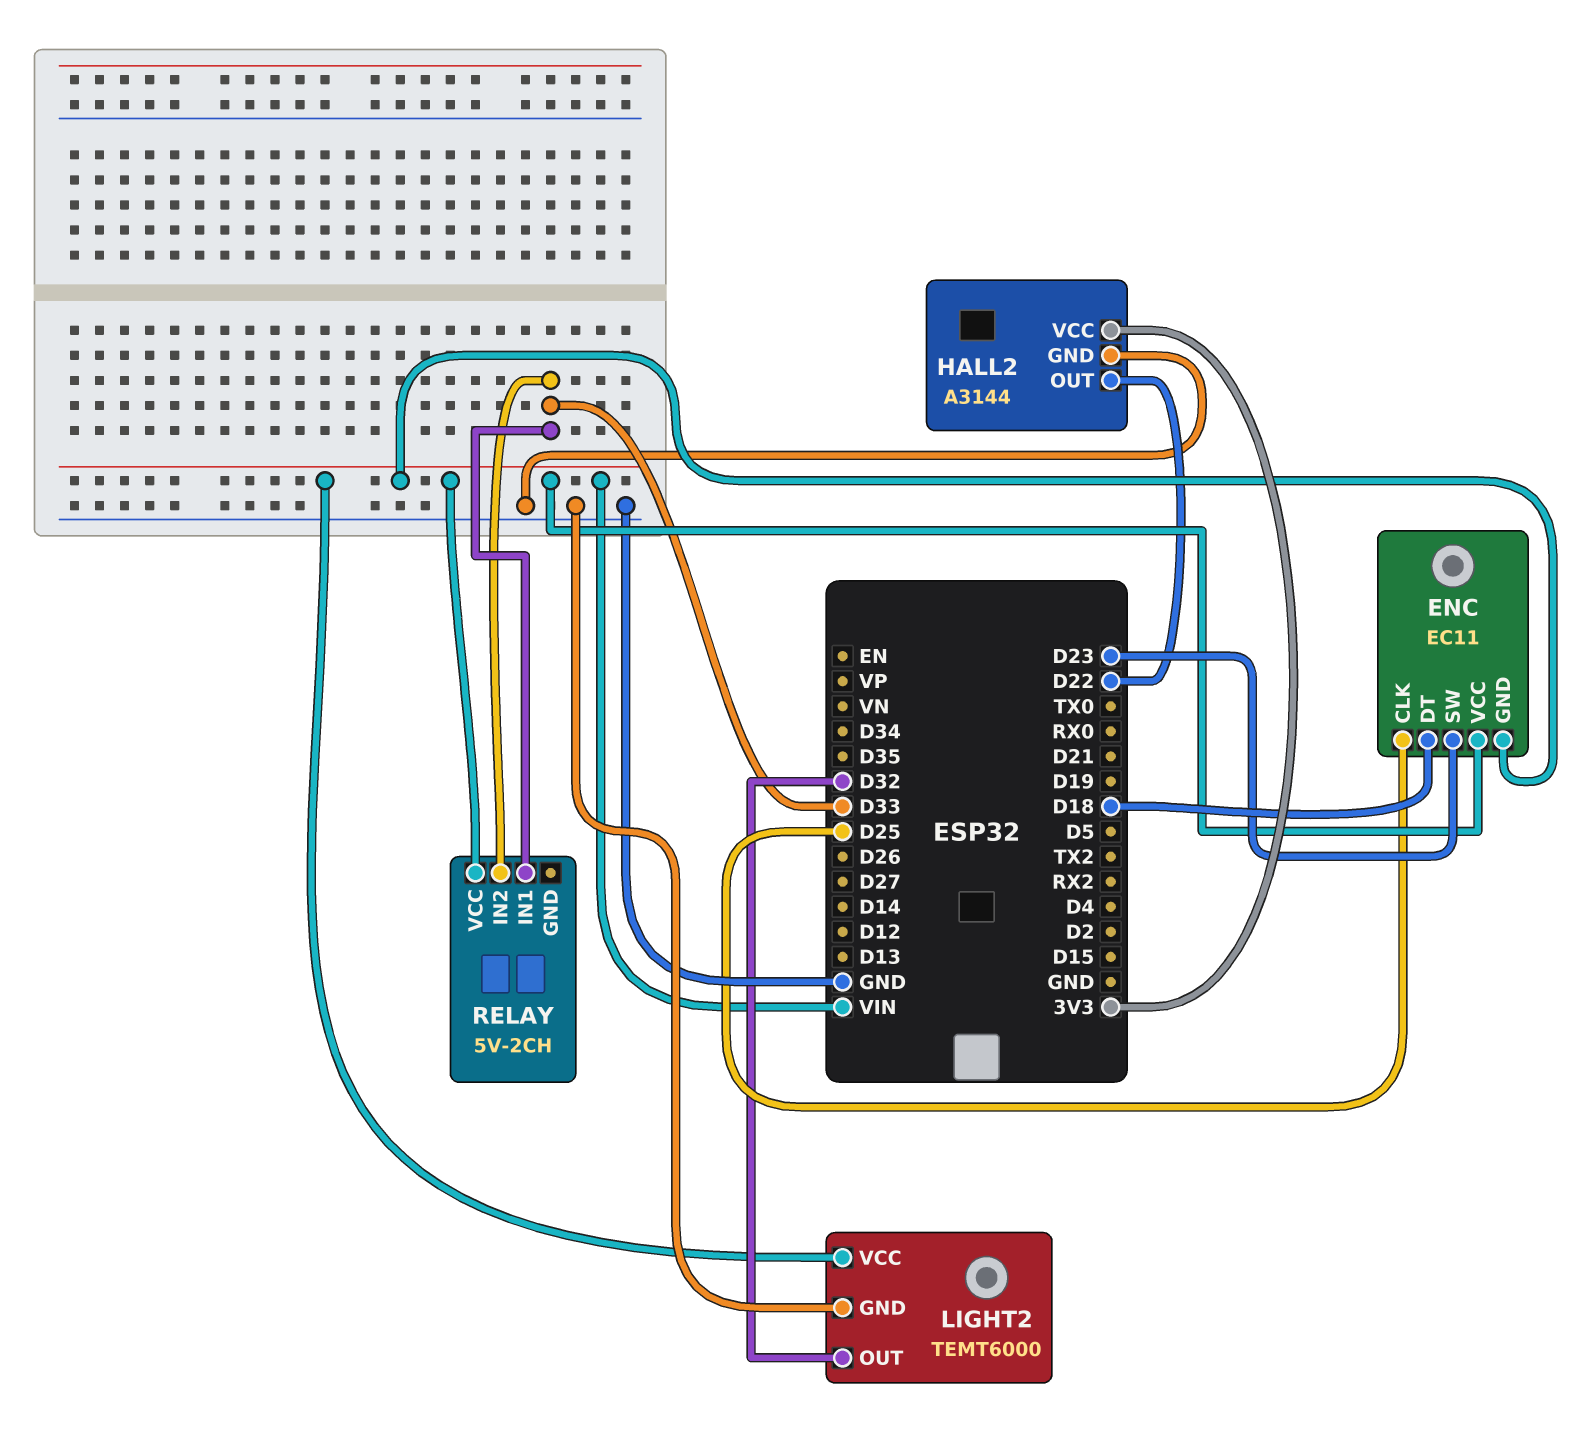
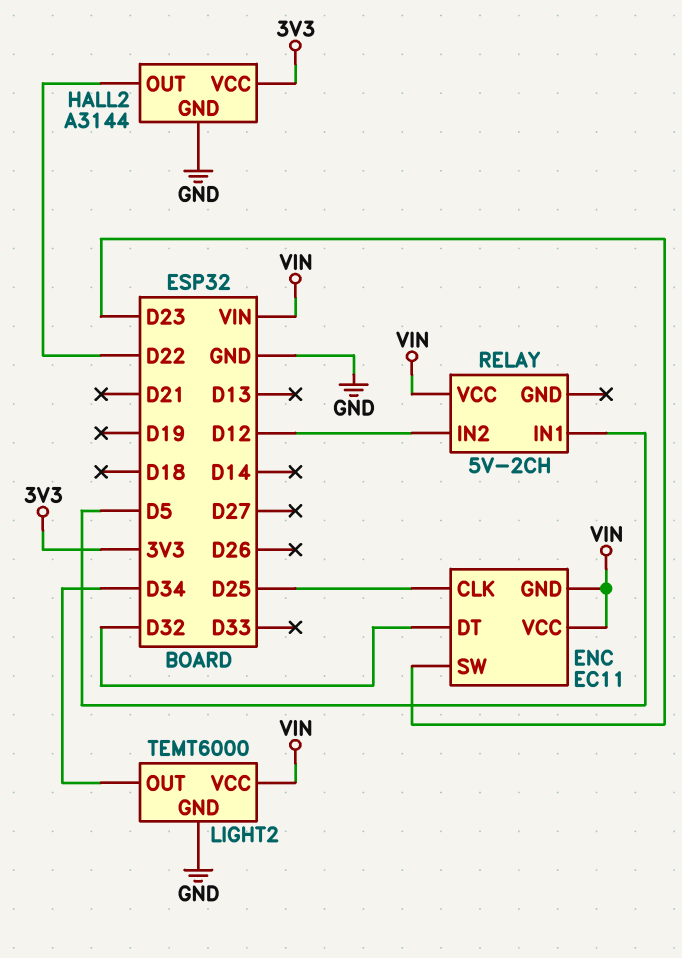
ENC pin DT: D18 -> D32
LIGHT2 pin OUT: D32 -> D34
RELAY pin IN1: D33 -> D5
RELAY pin IN2: D33 -> D12

